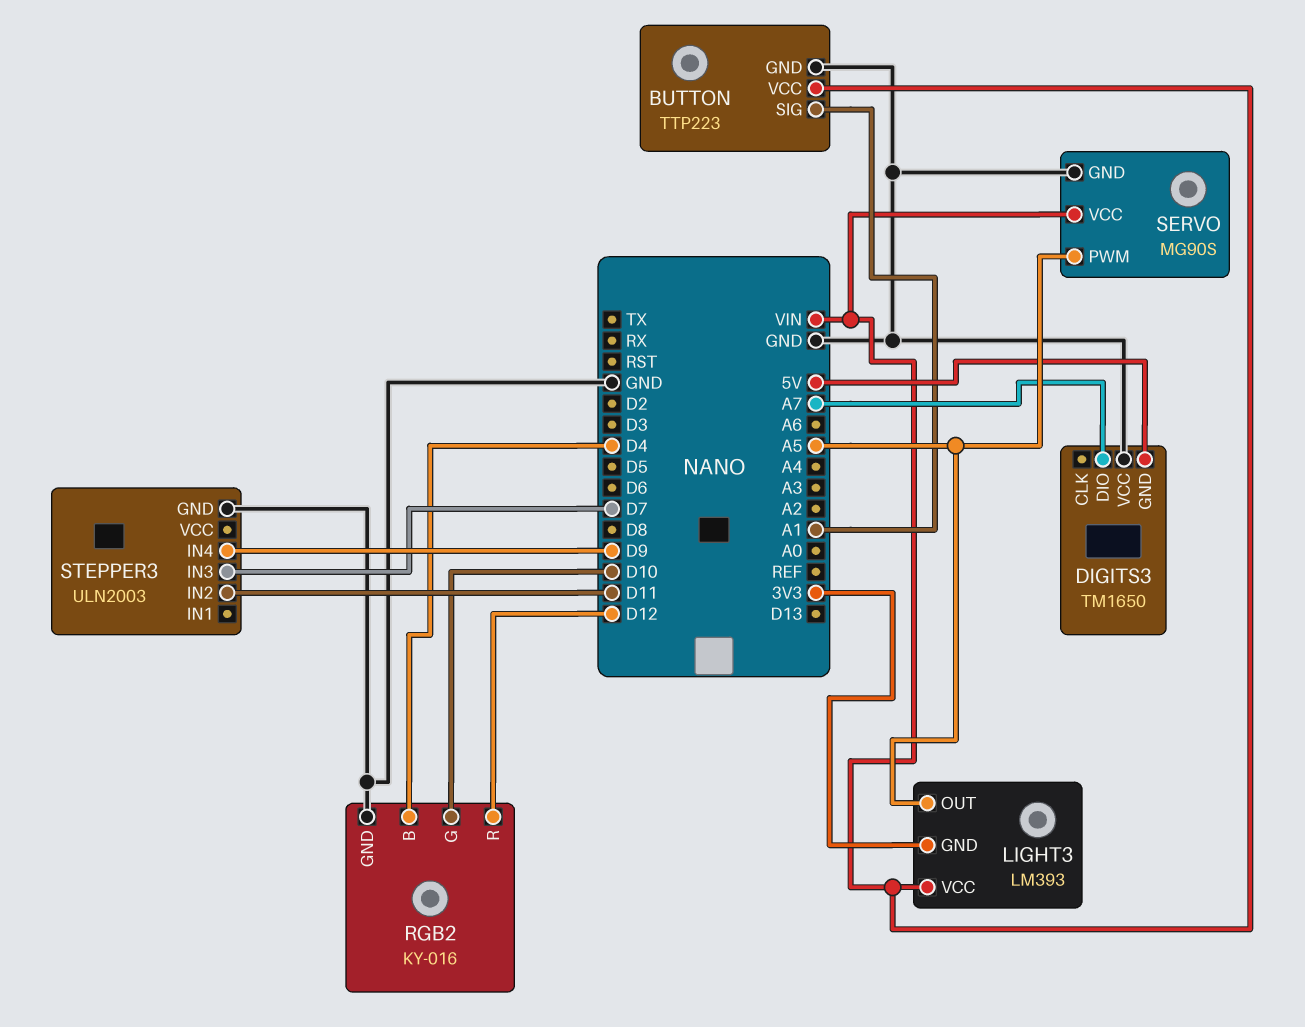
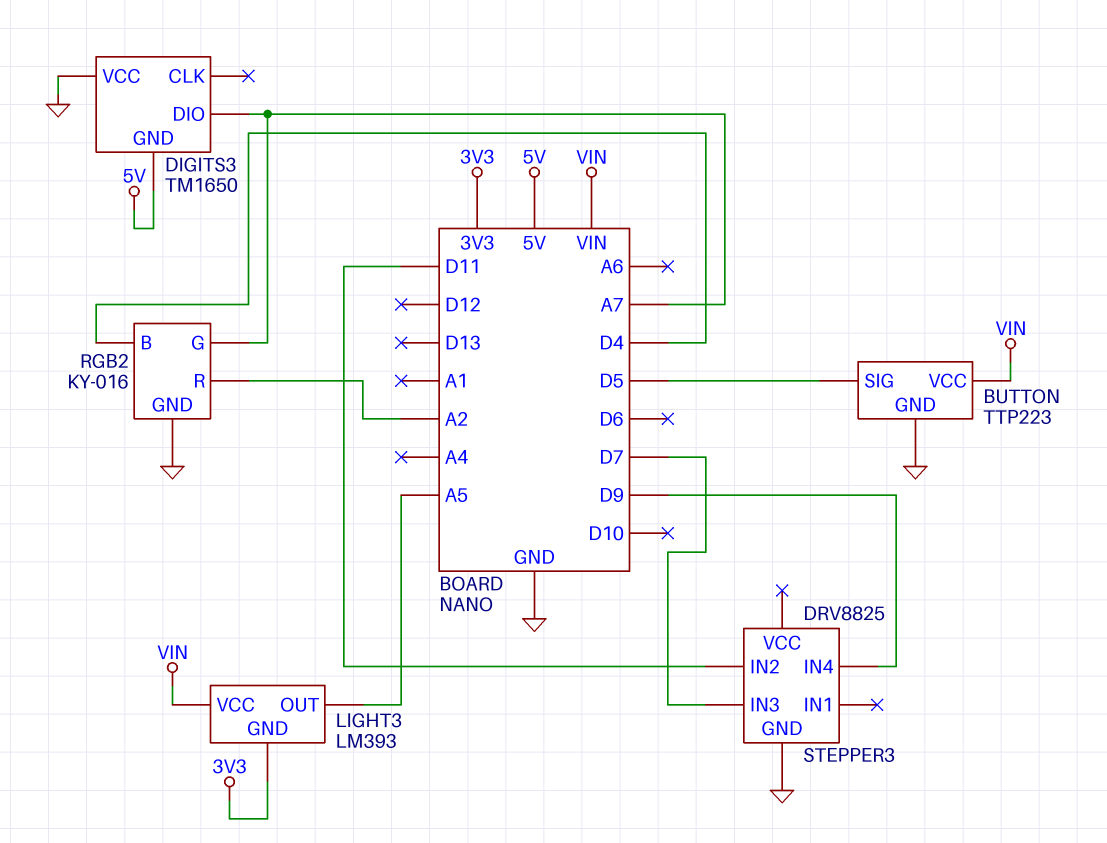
BUTTON pin SIG: A1 -> D5
RGB2 pin G: D10 -> A7
RGB2 pin R: D12 -> A2
SERVO: MG90S -> none
SERVO pin GND: GND -> none
SERVO pin PWM: A5 -> none
SERVO pin VCC: VIN -> none
STEPPER3: ULN2003 -> DRV8825

